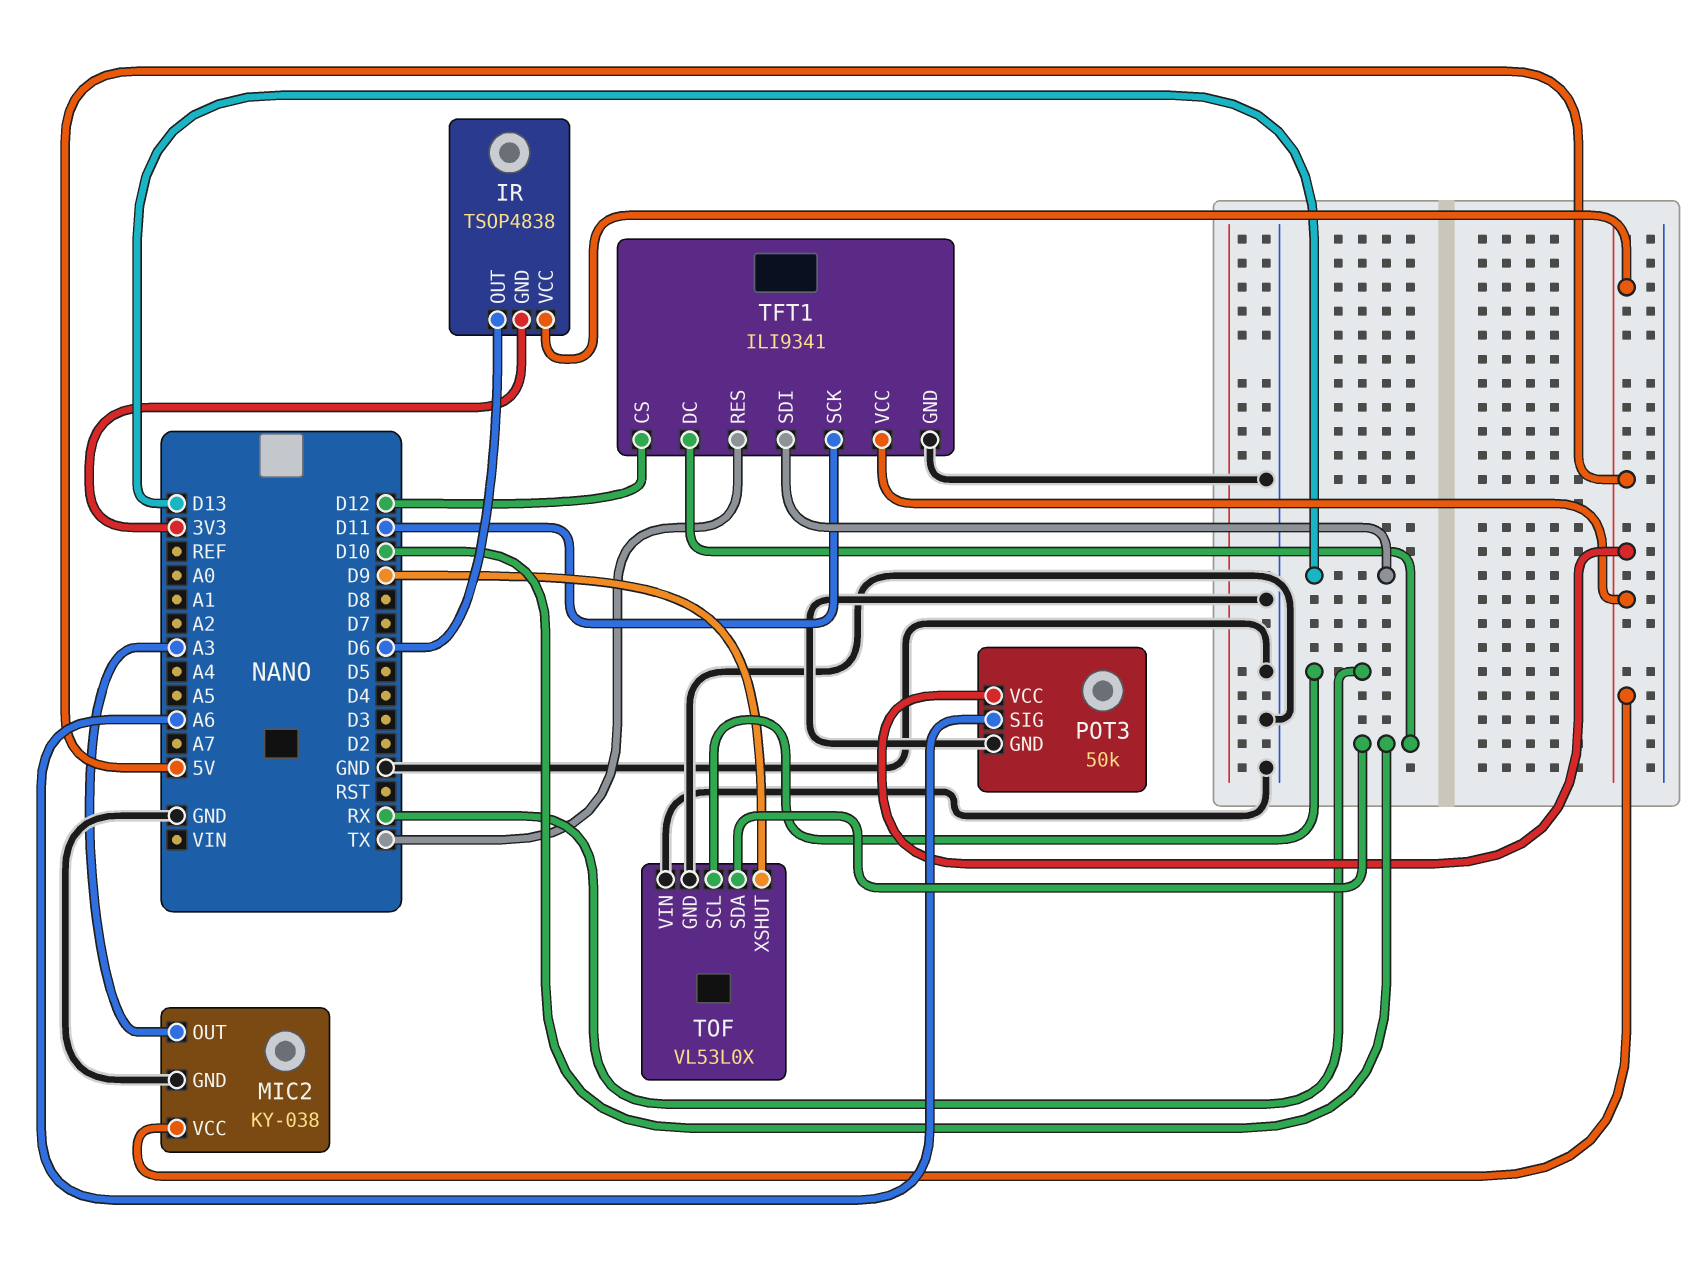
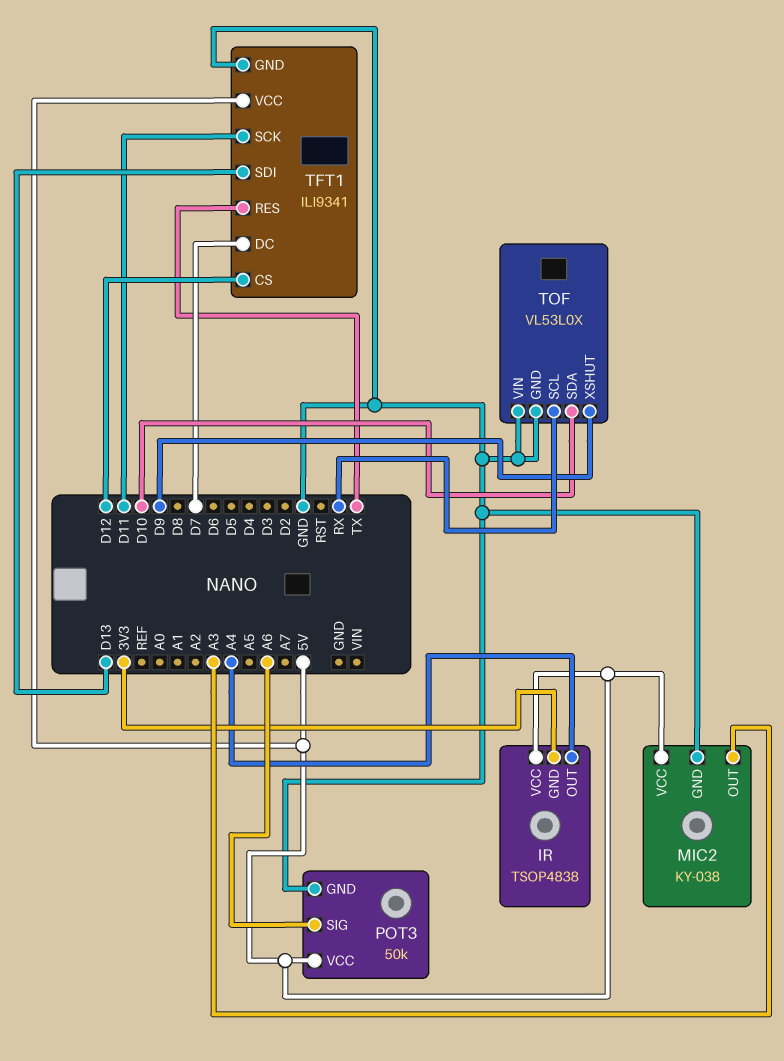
IR pin OUT: D6 -> A4
TFT1 pin DC: D10 -> D7

